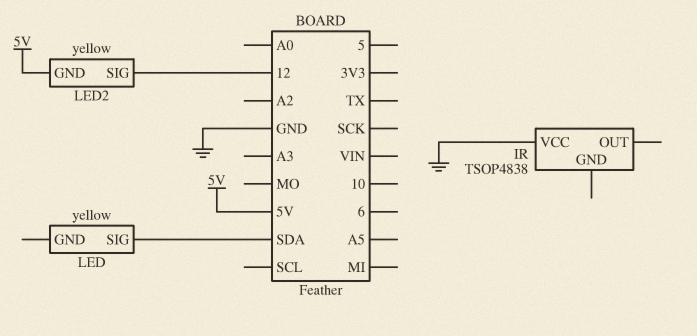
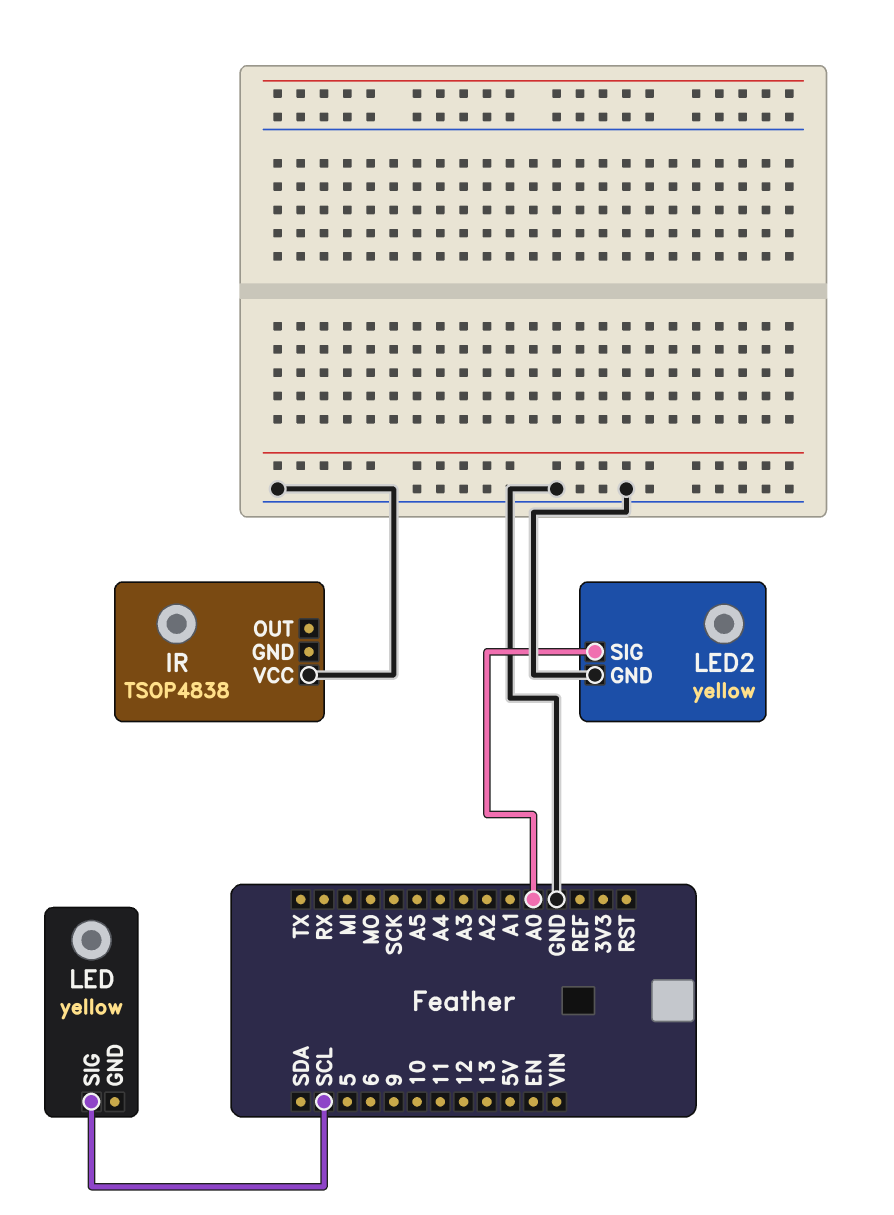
LED pin SIG: SDA -> SCL
LED2 pin GND: 5V -> GND
LED2 pin SIG: 12 -> A0

